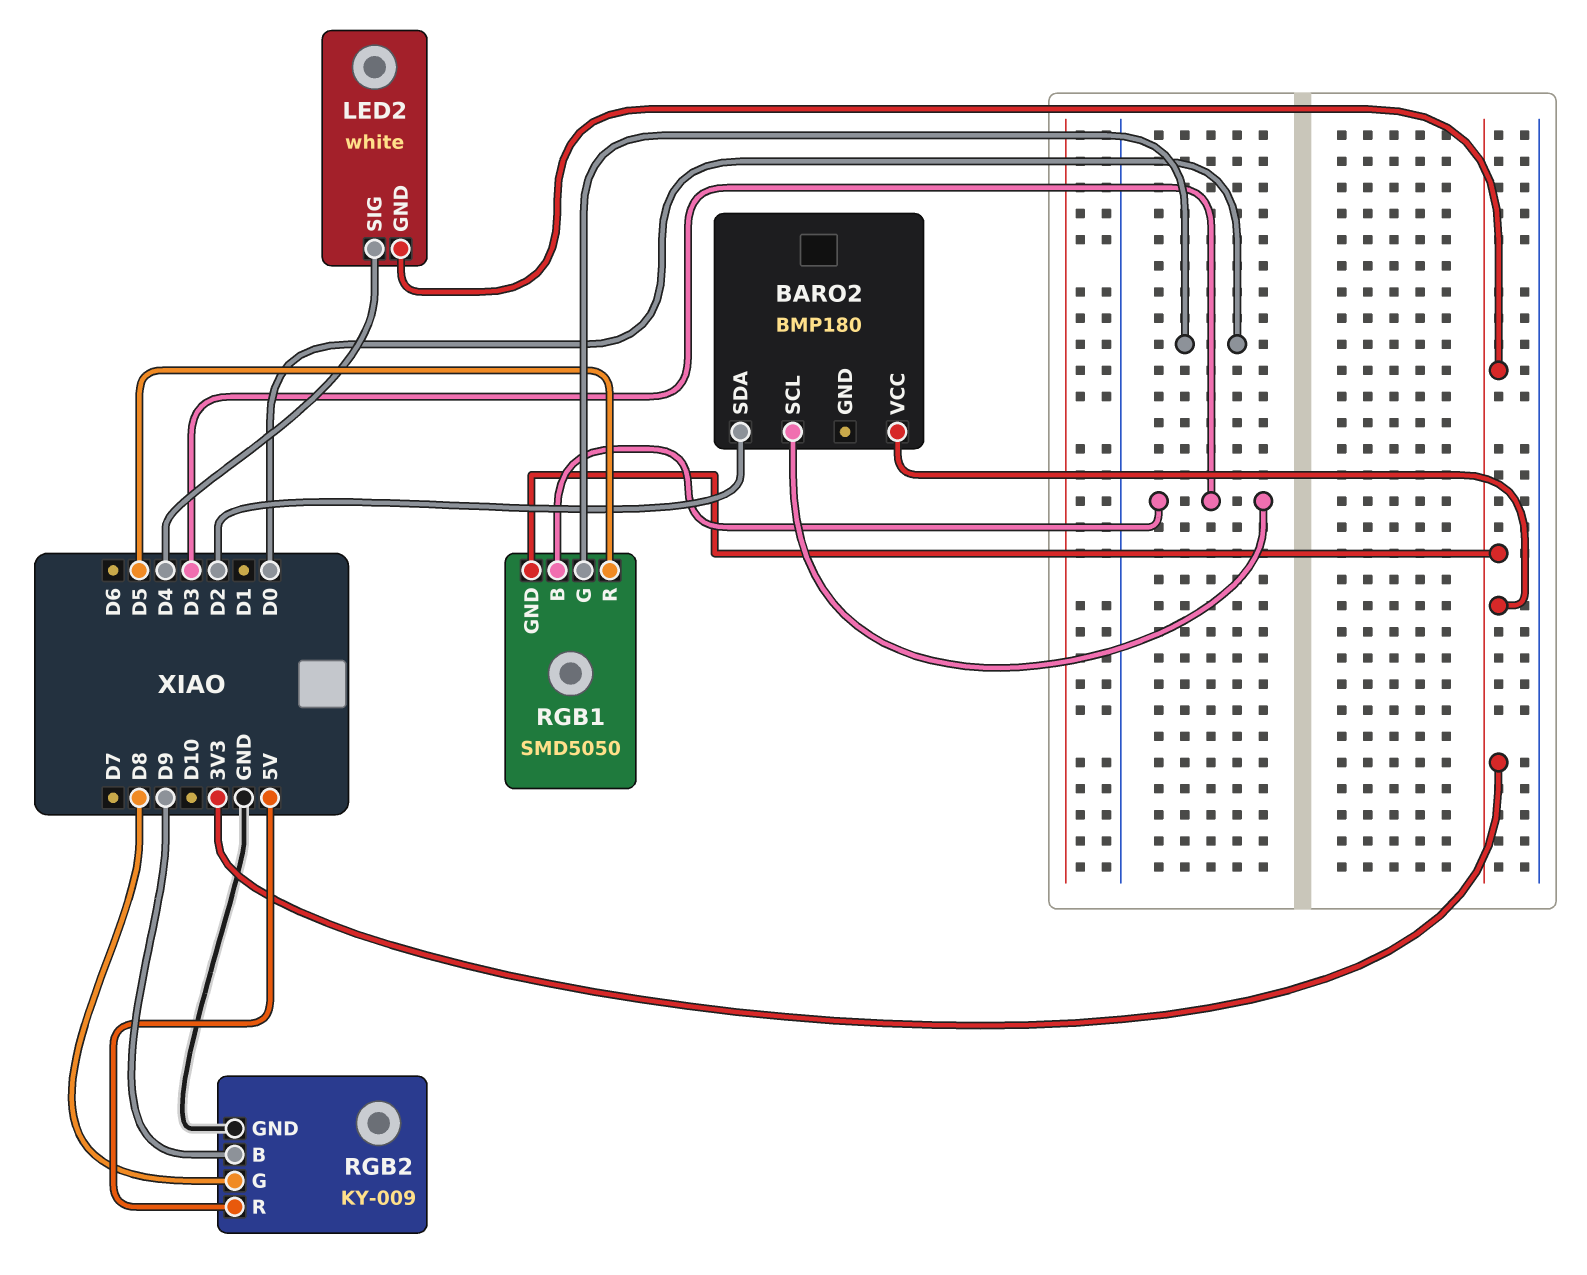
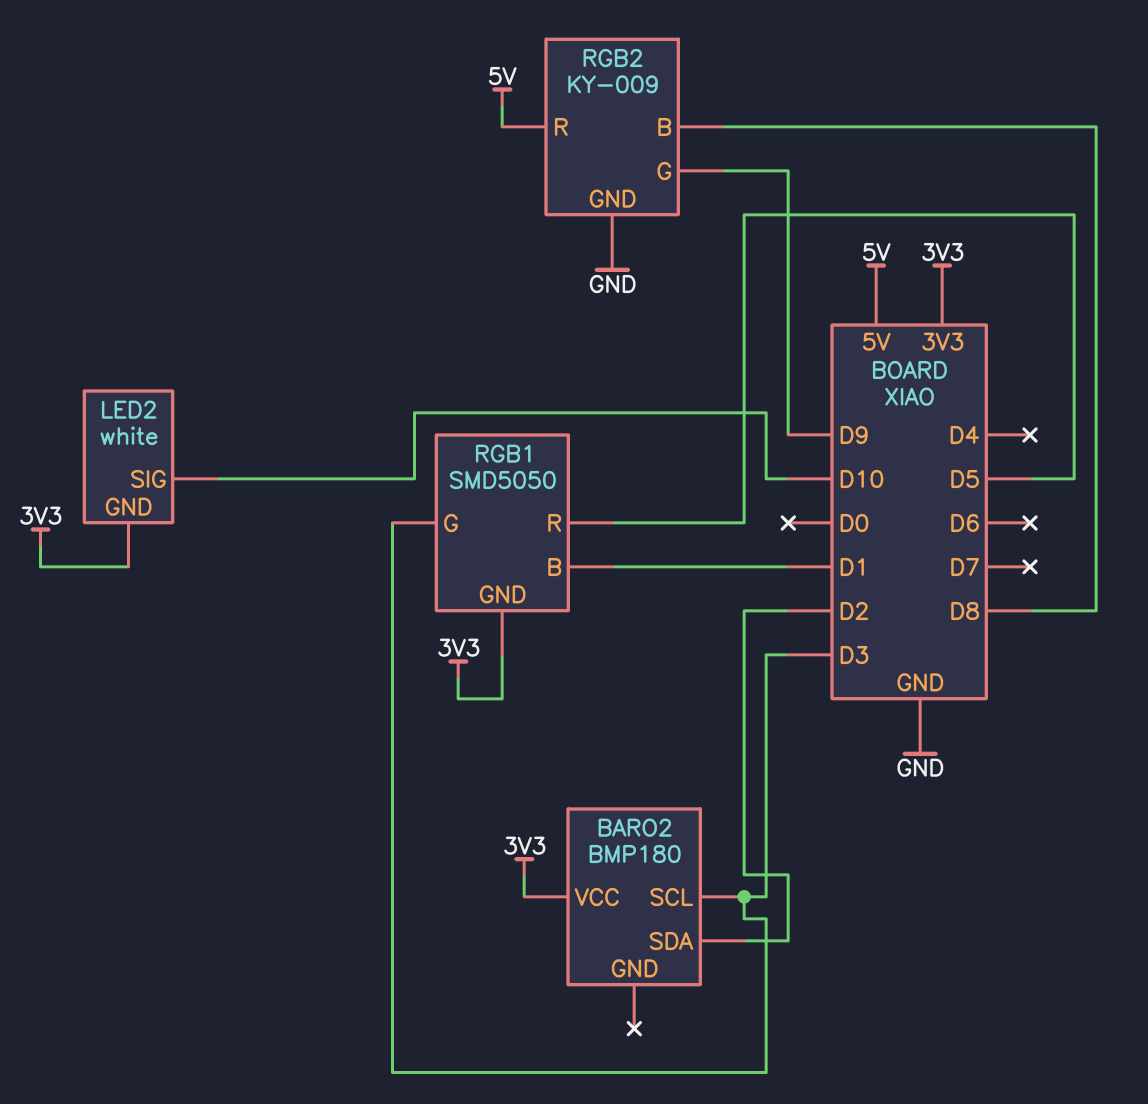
LED2 pin SIG: D4 -> D10
RGB1 pin B: D3 -> D1
RGB1 pin G: D0 -> D3
RGB2 pin B: D9 -> D8
RGB2 pin G: D8 -> D9

